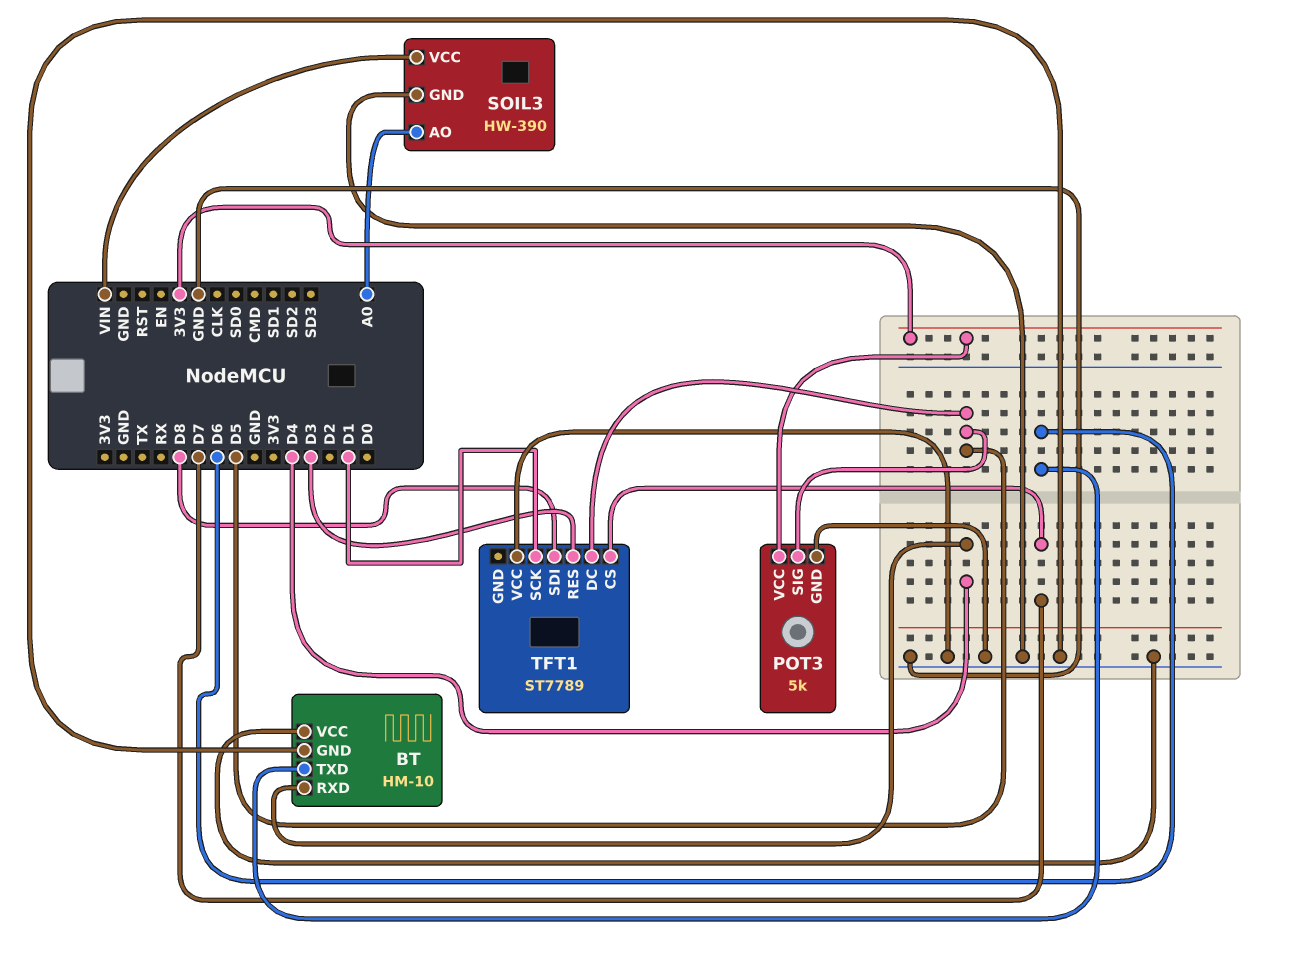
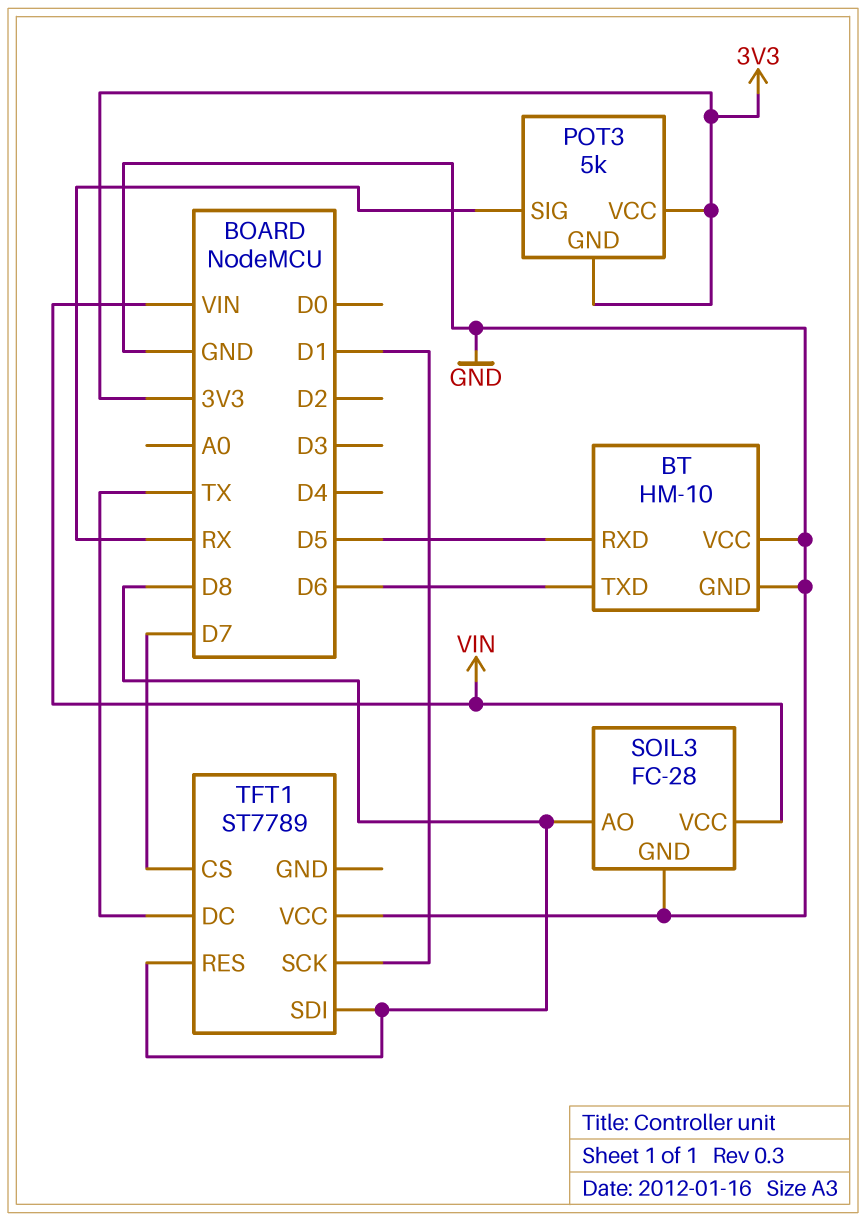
BT pin RXD: D4 -> D5
POT3 pin GND: GND -> 3V3
POT3 pin SIG: D5 -> RX
SOIL3: HW-390 -> FC-28
SOIL3 pin AO: A0 -> D8
TFT1 pin DC: D5 -> TX
TFT1 pin RES: D3 -> D8

